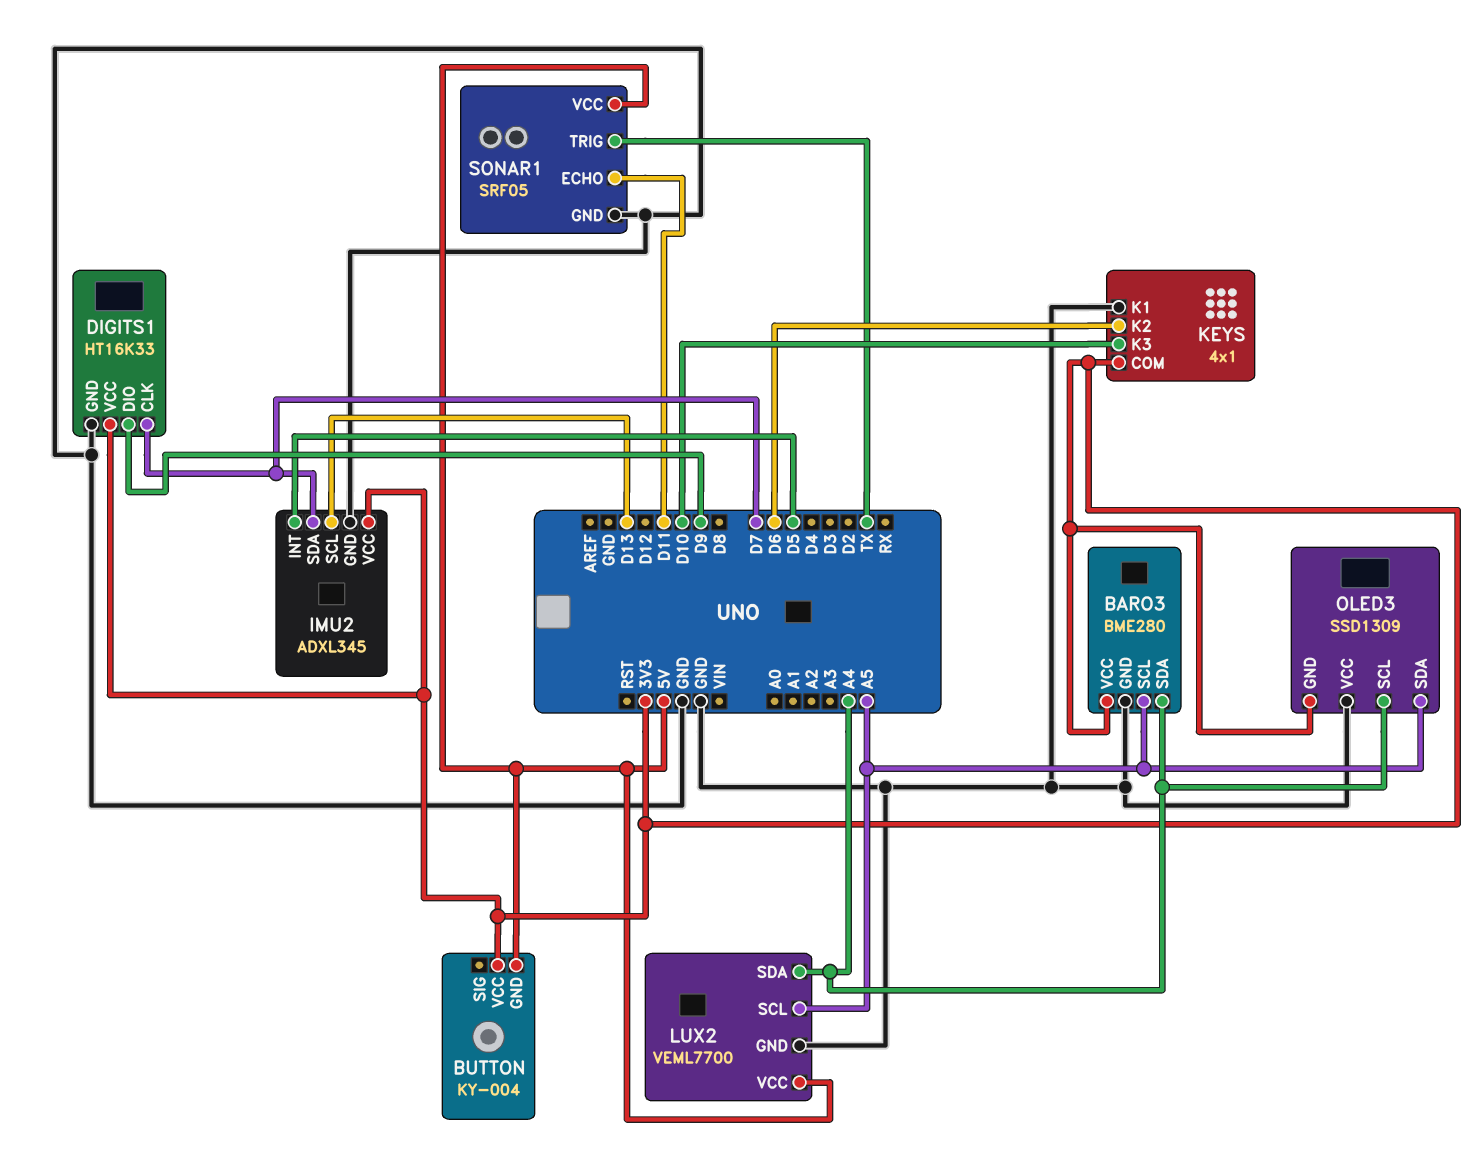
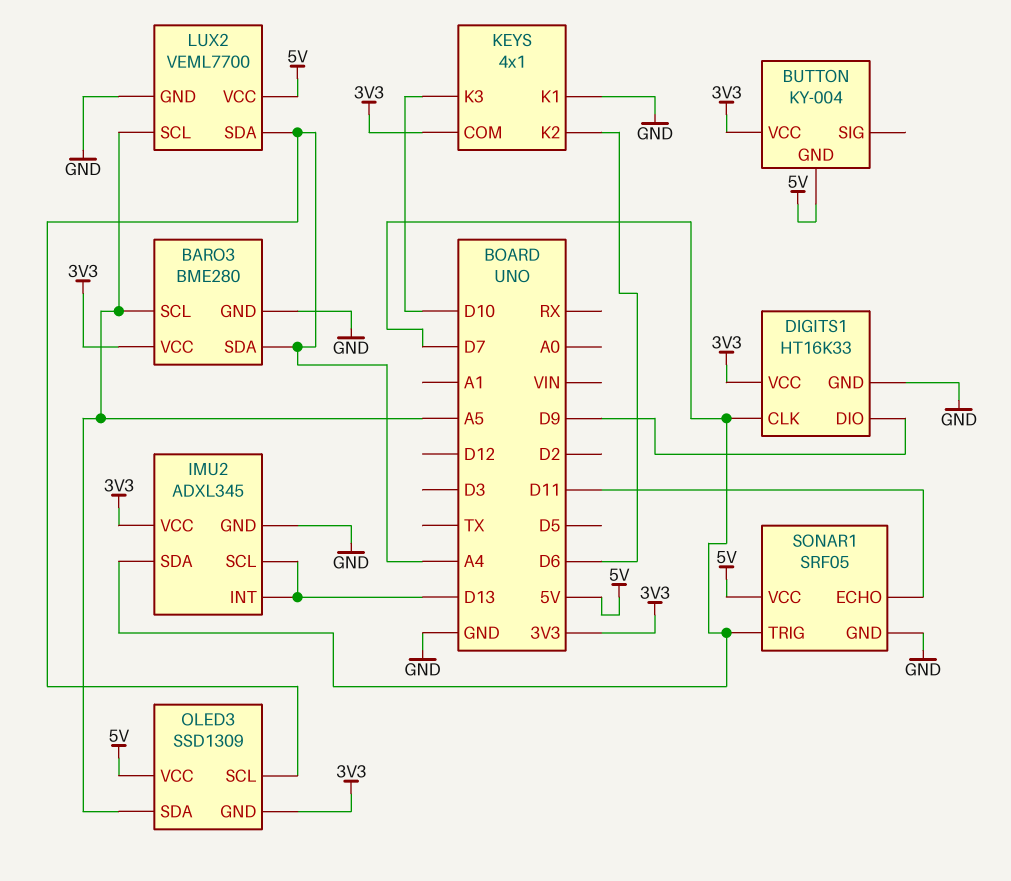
IMU2 pin INT: D5 -> D13
OLED3 pin VCC: GND -> 5V
SONAR1 pin TRIG: TX -> D7

